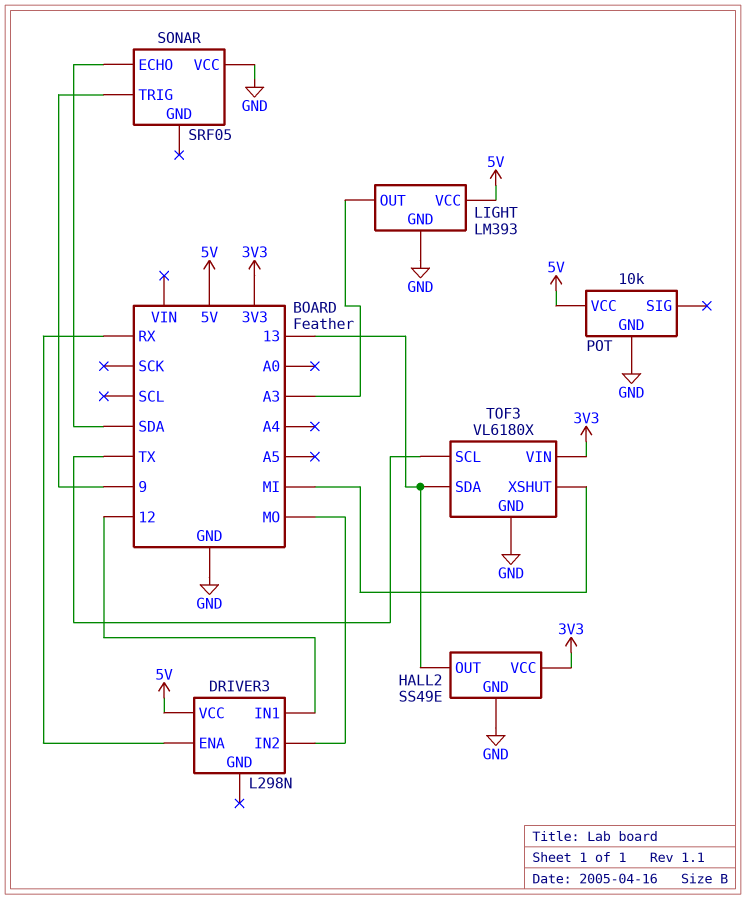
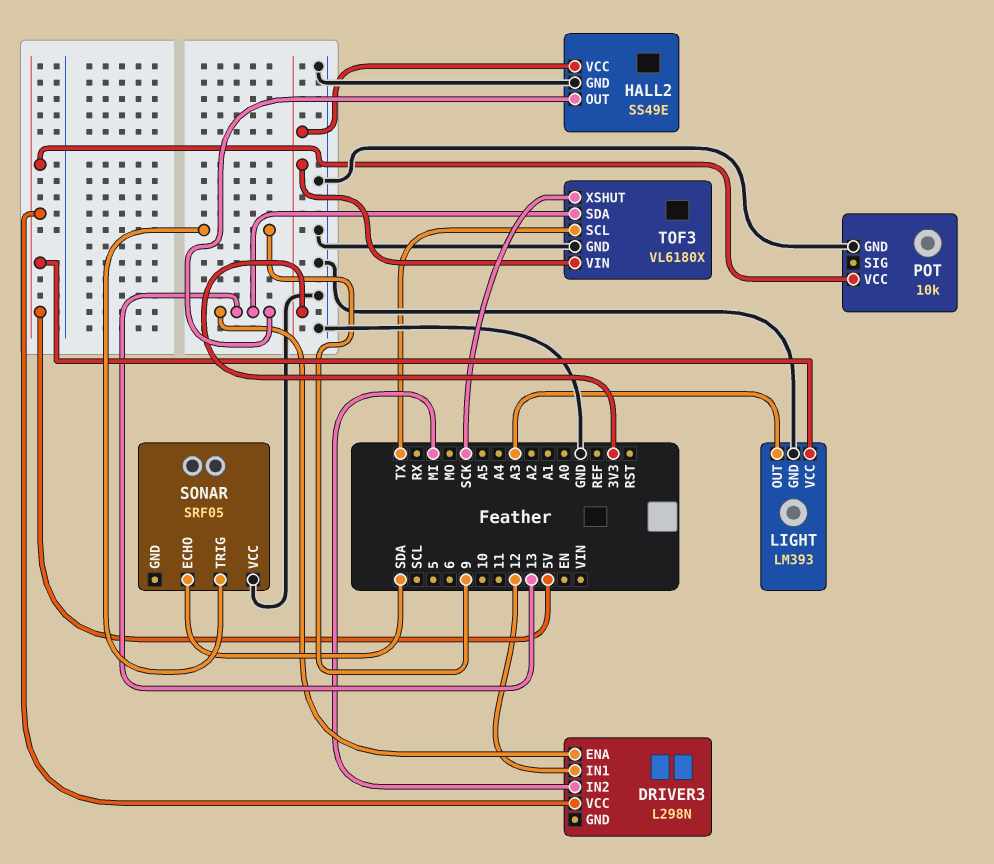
DRIVER3 pin ENA: RX -> 13
DRIVER3 pin IN2: MO -> MI
TOF3 pin XSHUT: MI -> SCK

